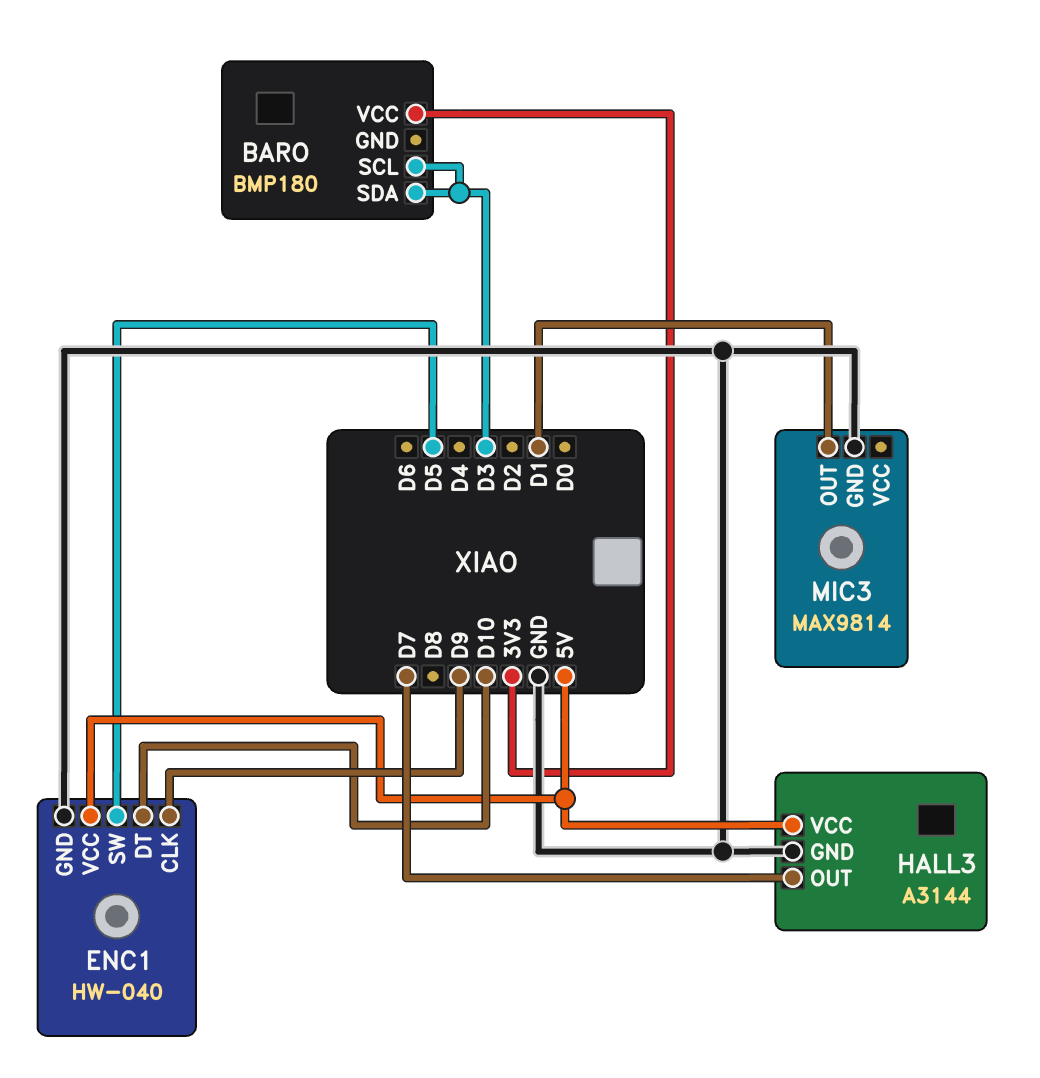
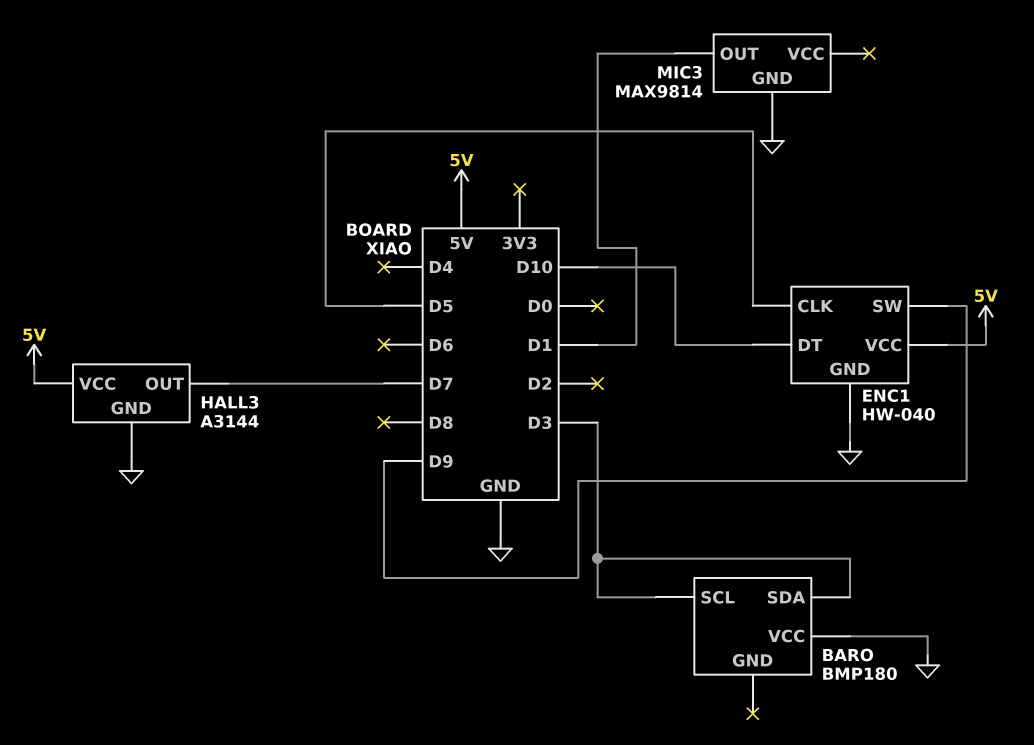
BARO pin VCC: 3V3 -> GND
ENC1 pin CLK: D9 -> D5
ENC1 pin SW: D5 -> D9

